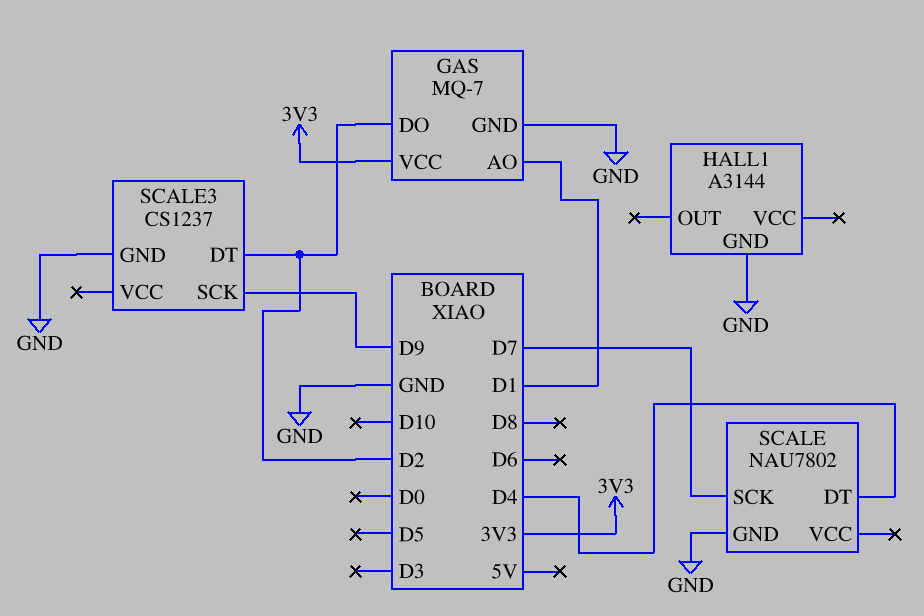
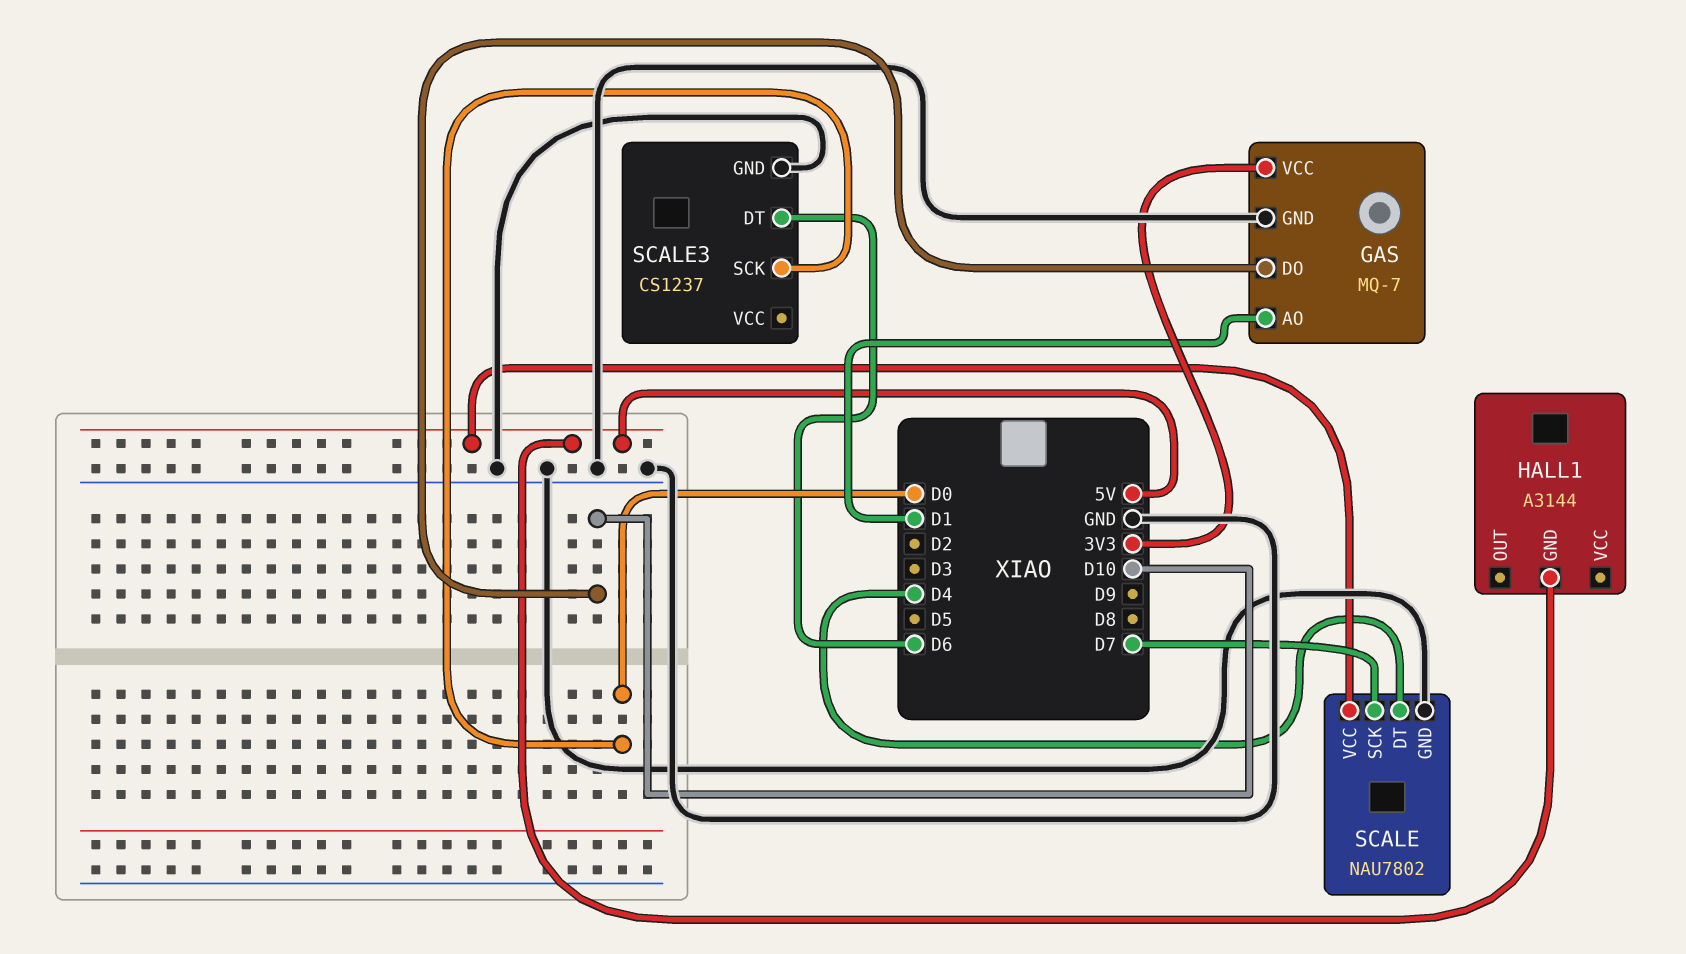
GAS pin DO: D2 -> D10
HALL1 pin GND: GND -> 5V
SCALE pin VCC: none -> 5V
SCALE3 pin DT: D2 -> D6
SCALE3 pin SCK: D9 -> D0

